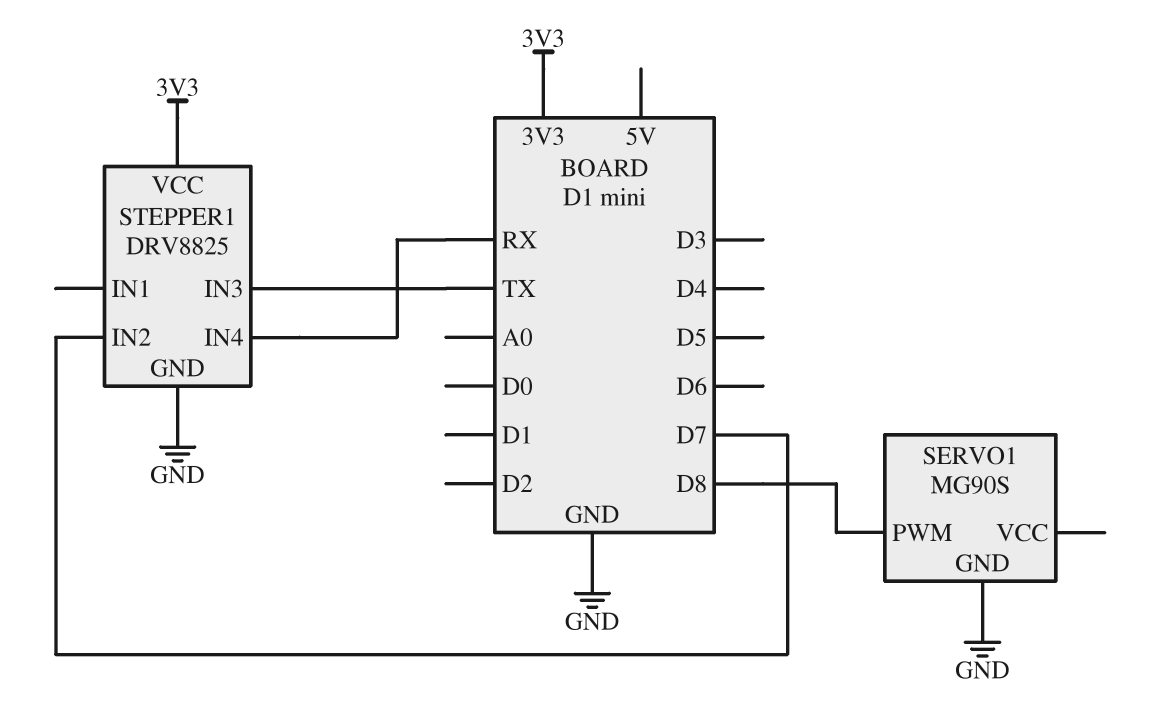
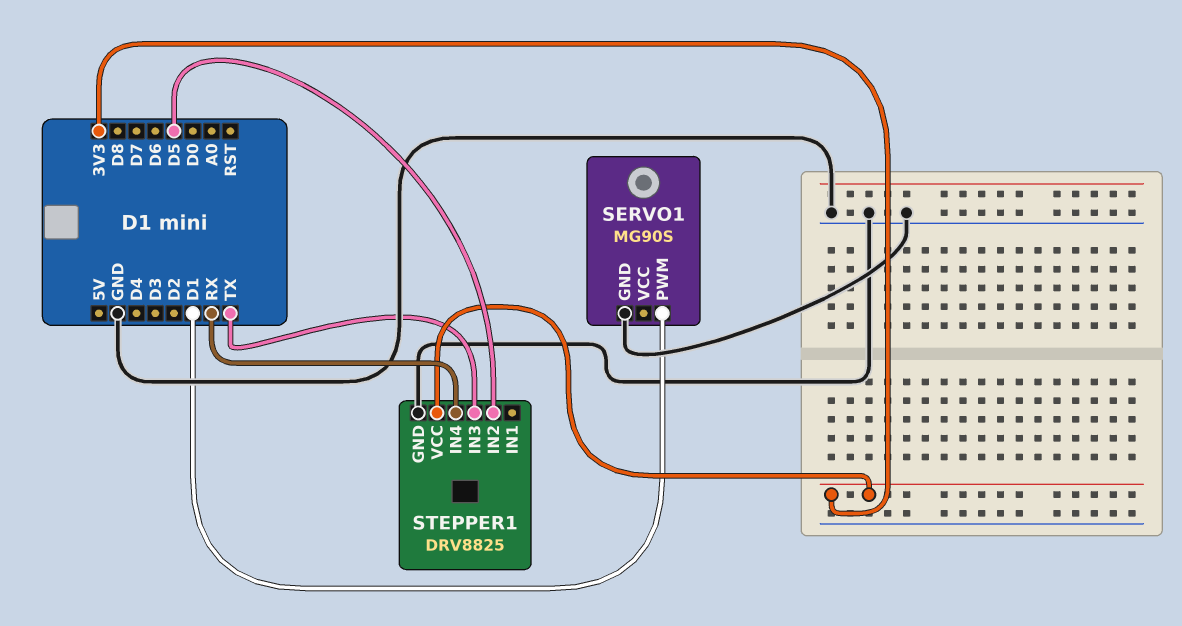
SERVO1 pin PWM: D8 -> D1
STEPPER1 pin IN2: D7 -> D5

